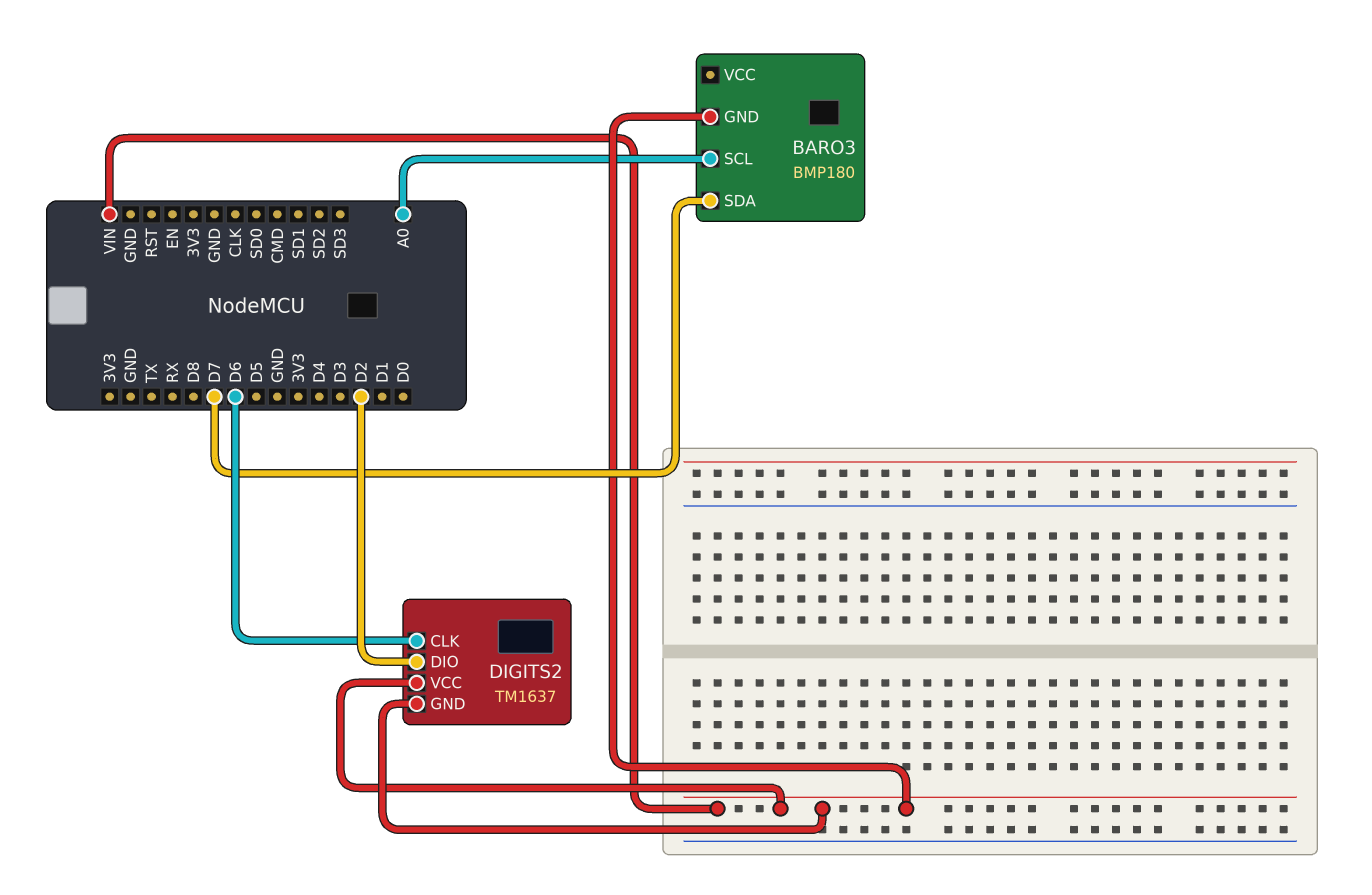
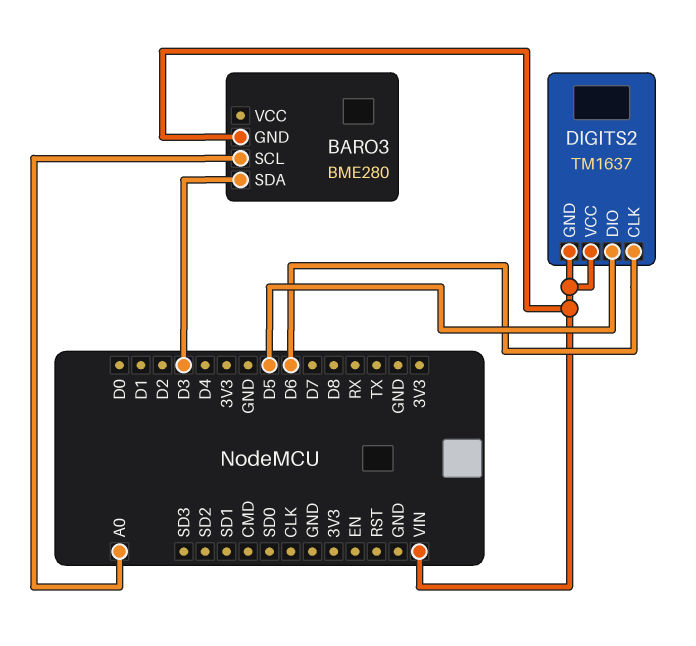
BARO3: BMP180 -> BME280
BARO3 pin SDA: D7 -> D3
DIGITS2 pin DIO: D2 -> D5

